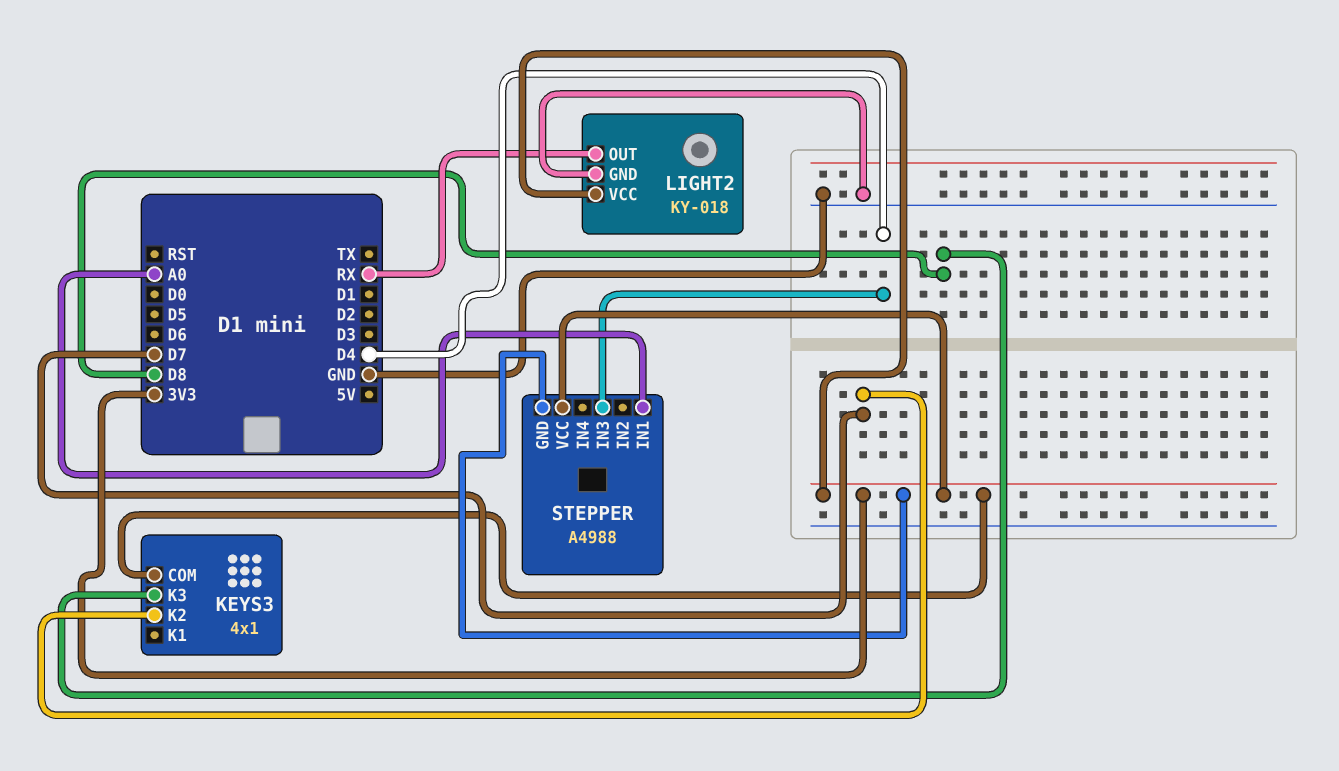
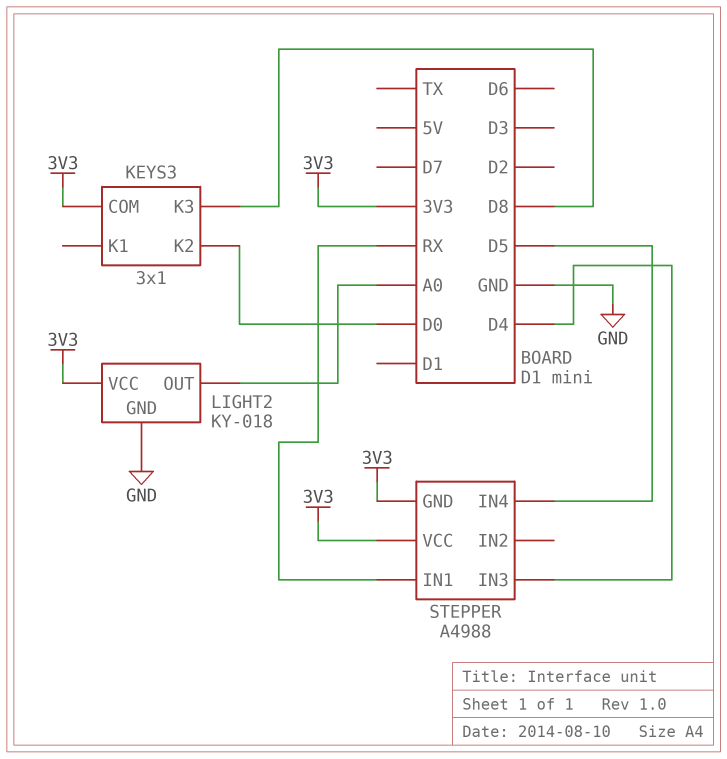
KEYS3: 4x1 -> 3x1
KEYS3 pin K2: D7 -> D0
LIGHT2 pin OUT: RX -> A0
STEPPER pin IN1: A0 -> RX
STEPPER pin IN4: none -> D5

